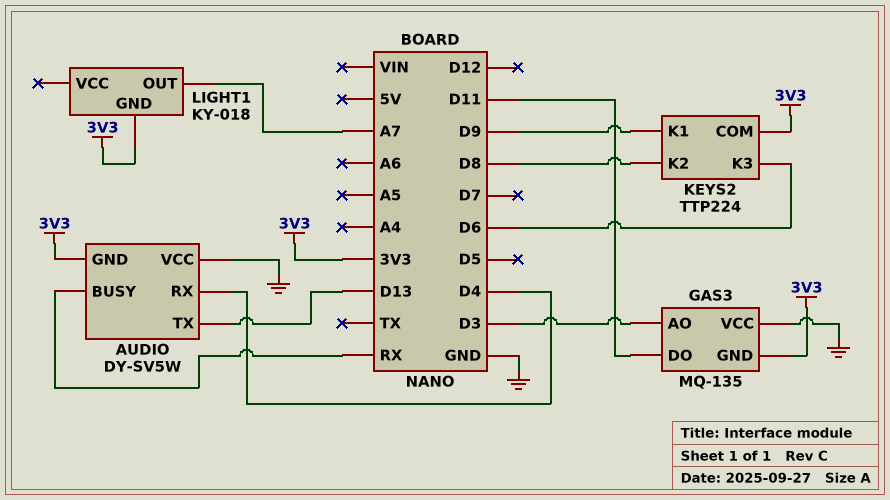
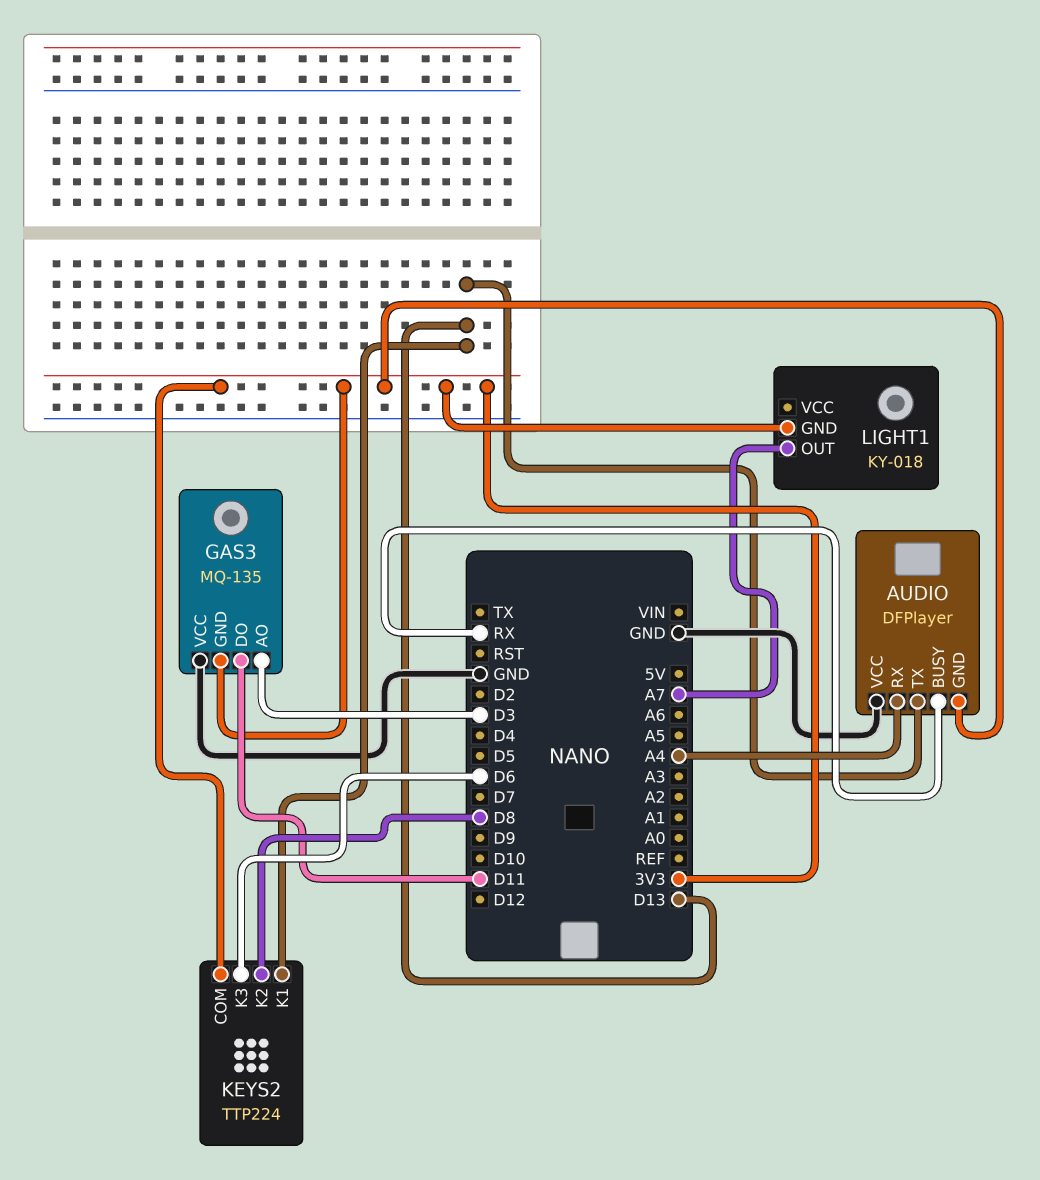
AUDIO: DY-SV5W -> DFPlayer
AUDIO pin RX: D4 -> A4
KEYS2 pin K1: D9 -> D13

